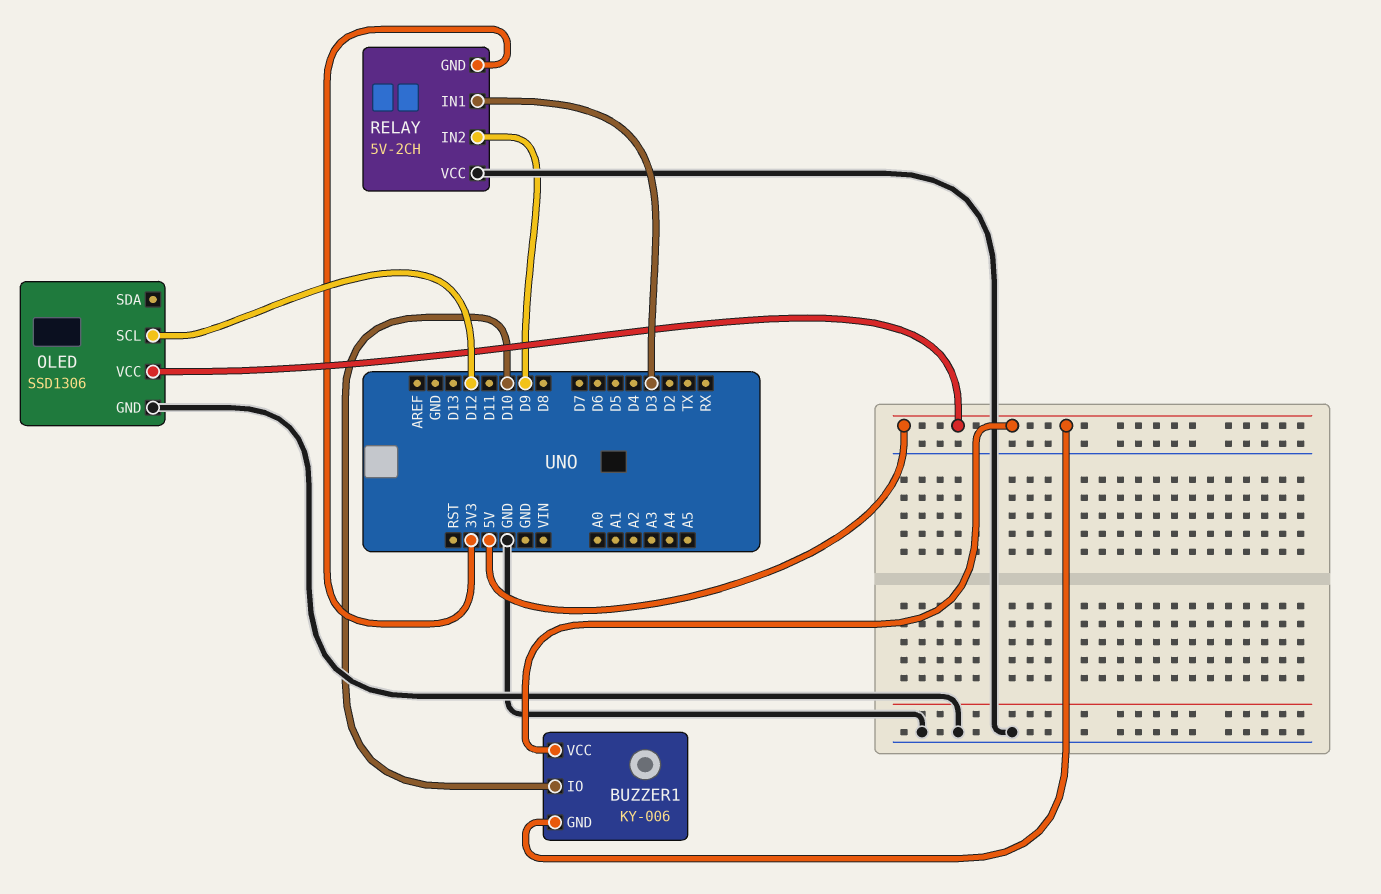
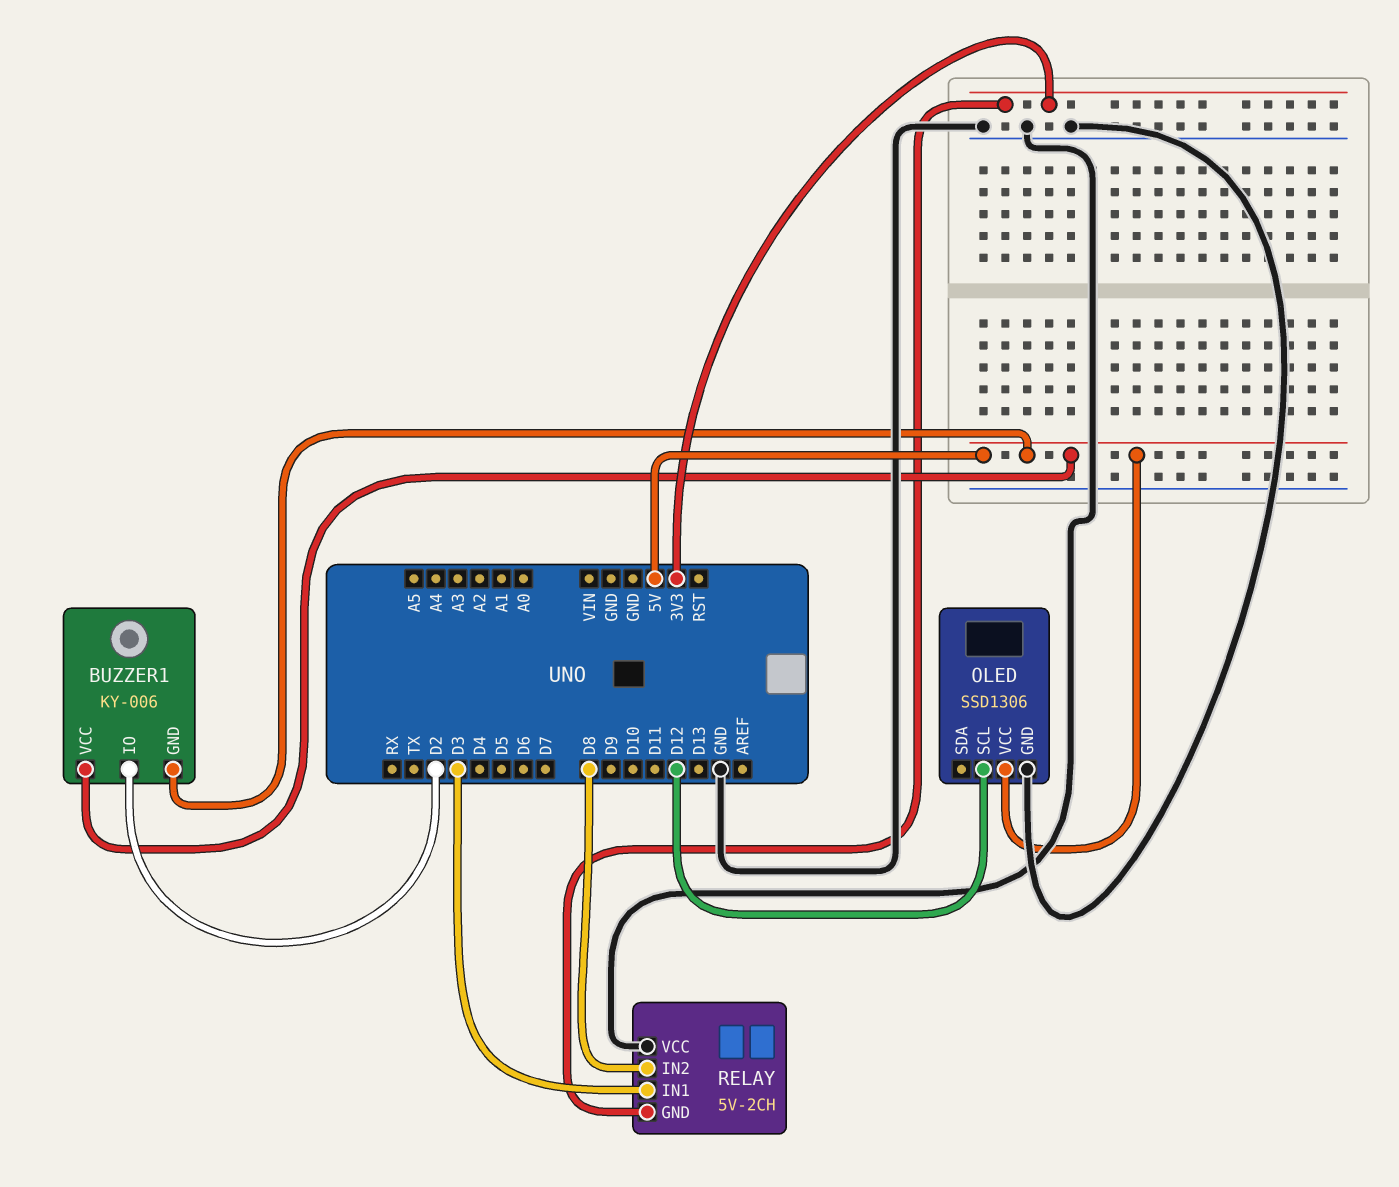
BUZZER1 pin IO: D10 -> D2
RELAY pin IN2: D9 -> D8

